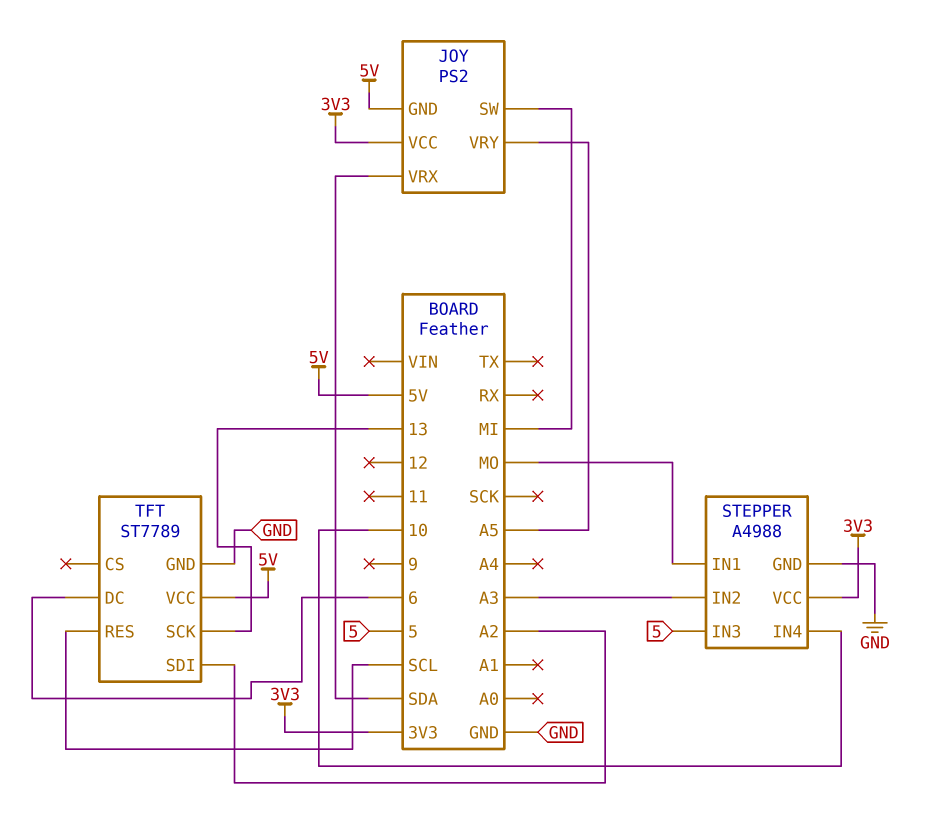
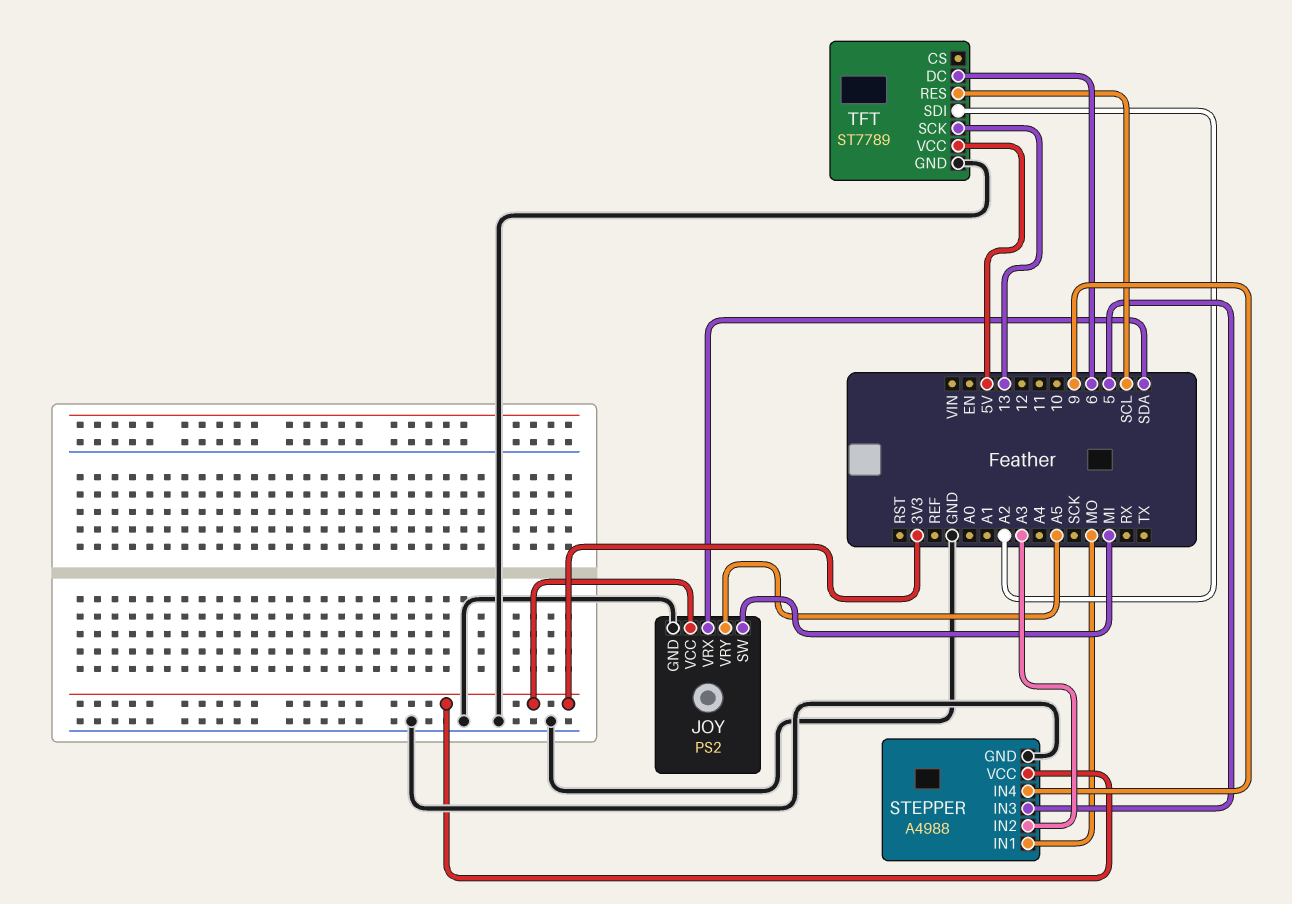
JOY pin GND: 5V -> GND
STEPPER pin IN4: 10 -> 9

